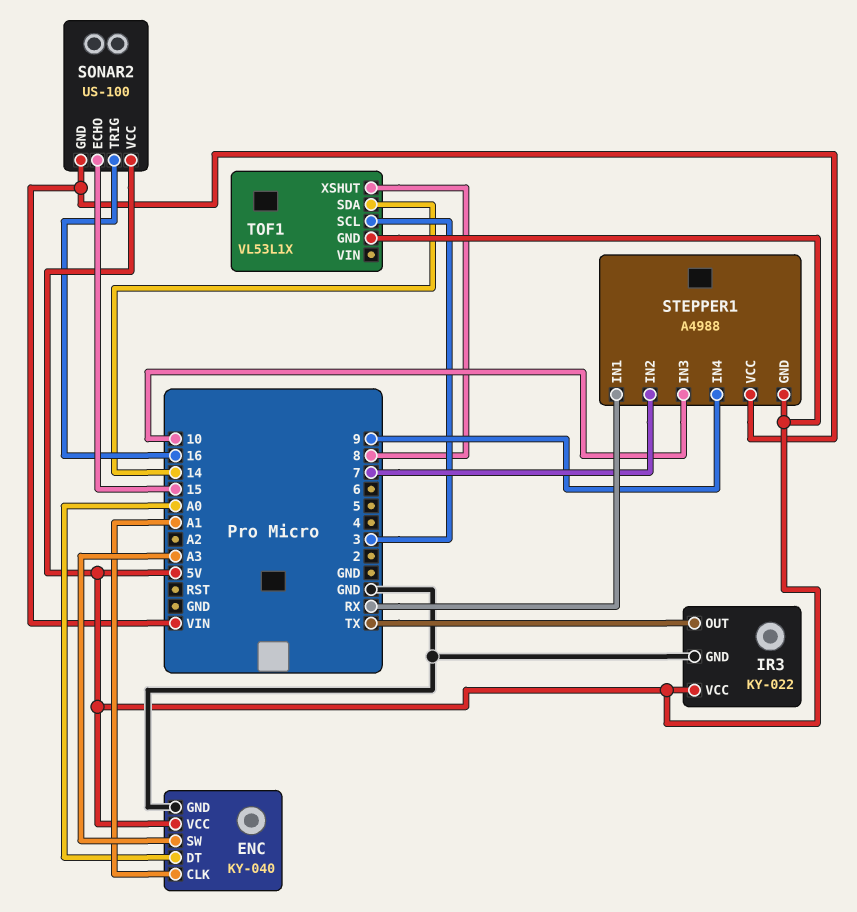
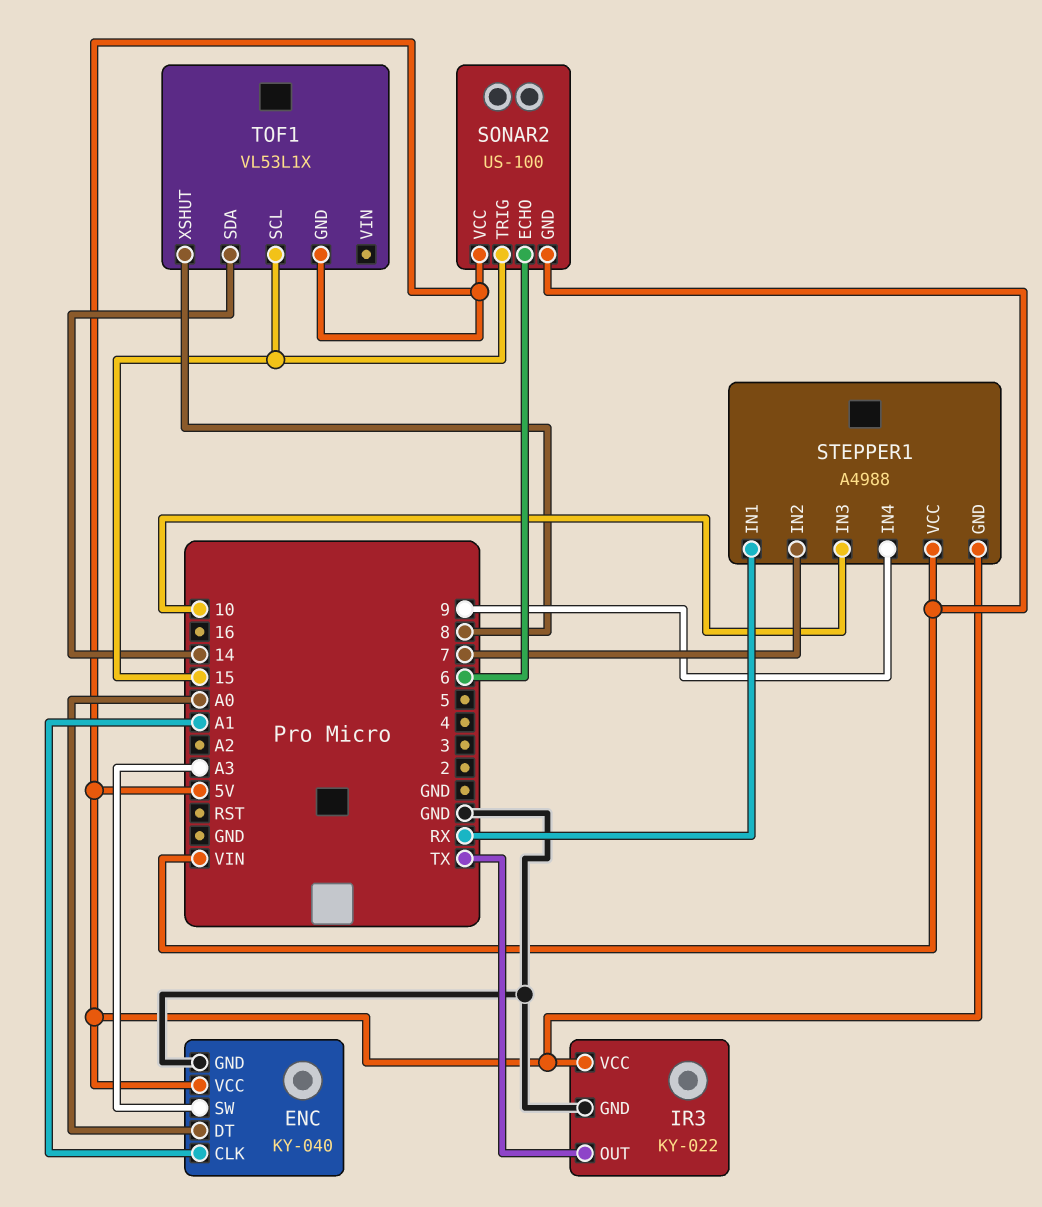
SONAR2 pin ECHO: 15 -> 6
SONAR2 pin TRIG: 16 -> 15
TOF1 pin SCL: 3 -> 15

